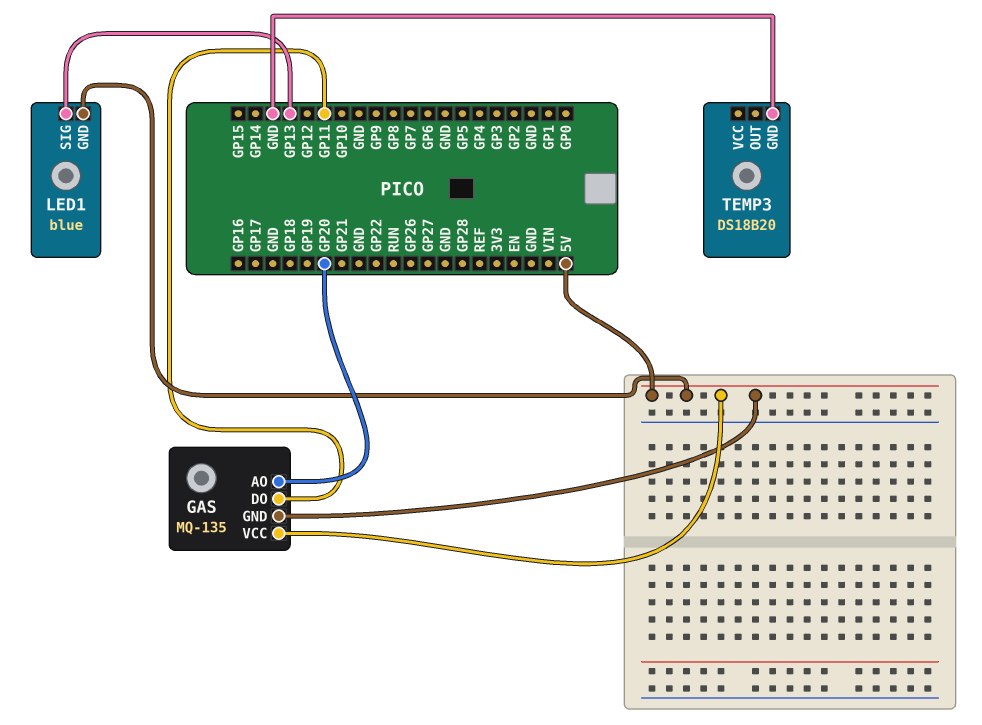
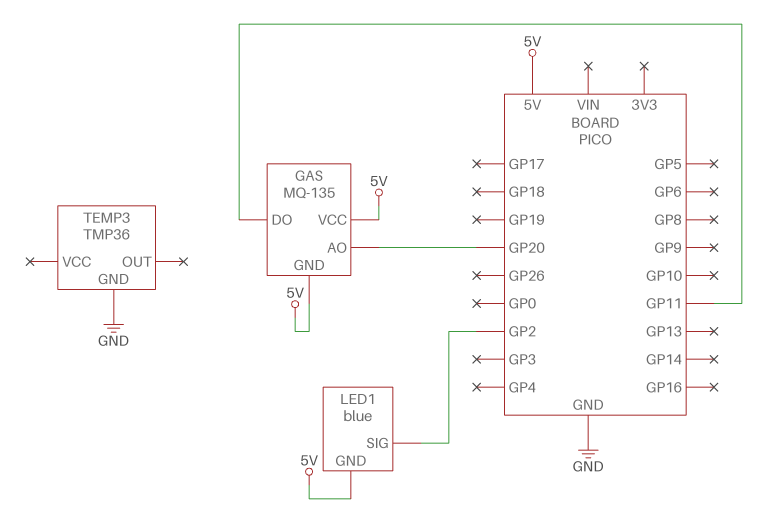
LED1 pin SIG: GP13 -> GP2
TEMP3: DS18B20 -> TMP36

